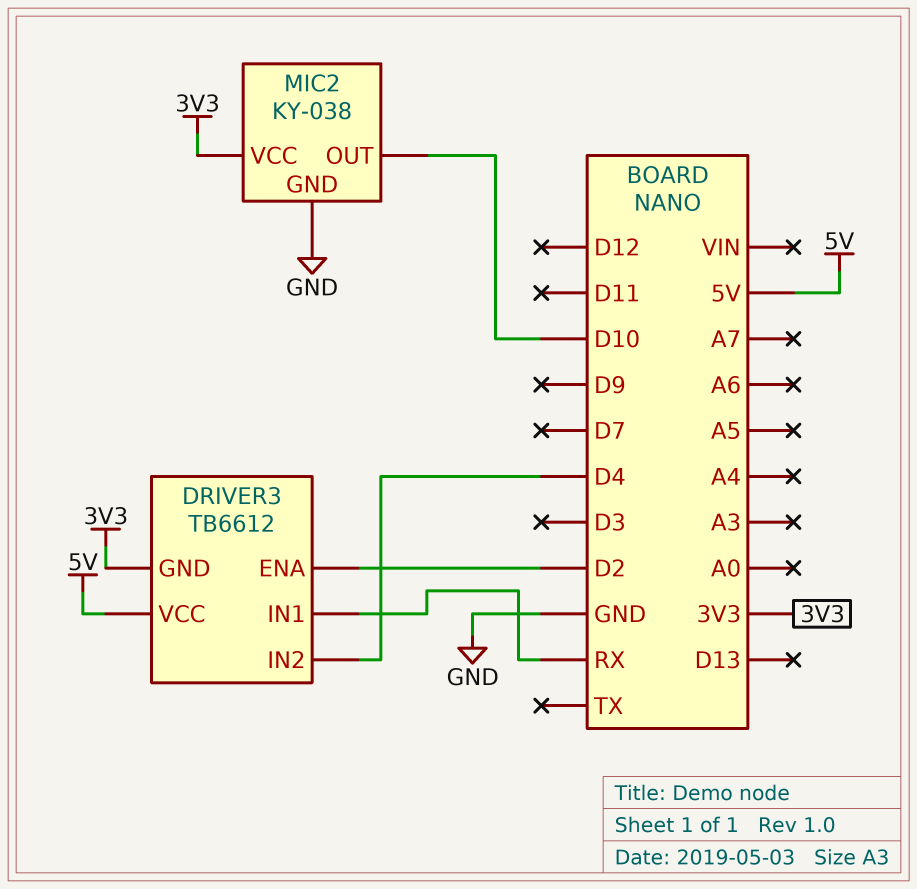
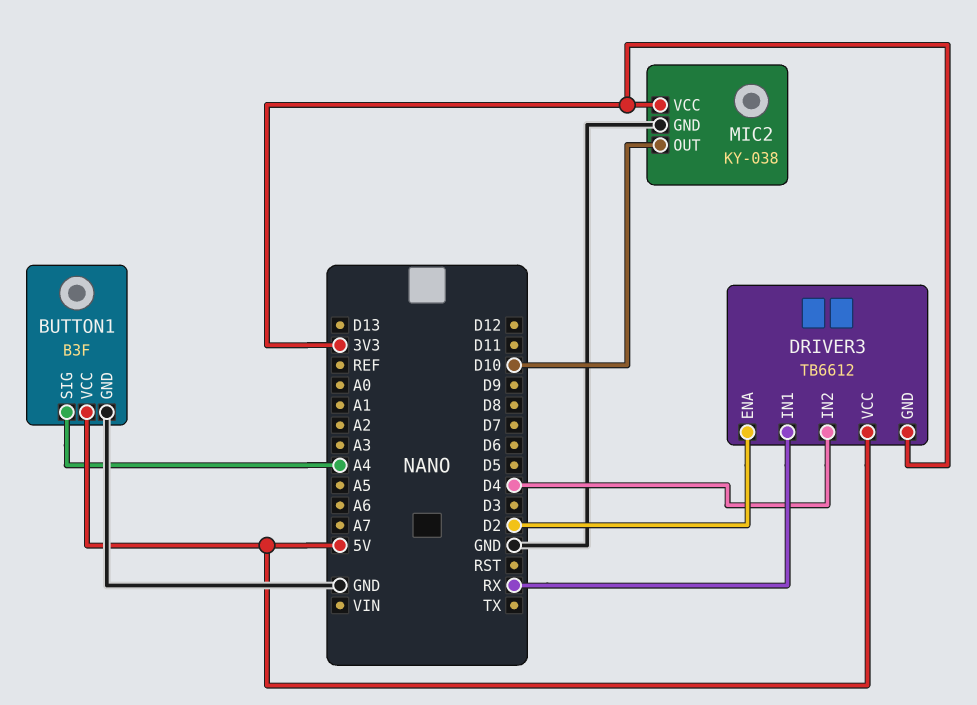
BUTTON1: none -> B3F
BUTTON1 pin GND: none -> GND
BUTTON1 pin SIG: none -> A4
BUTTON1 pin VCC: none -> 5V

